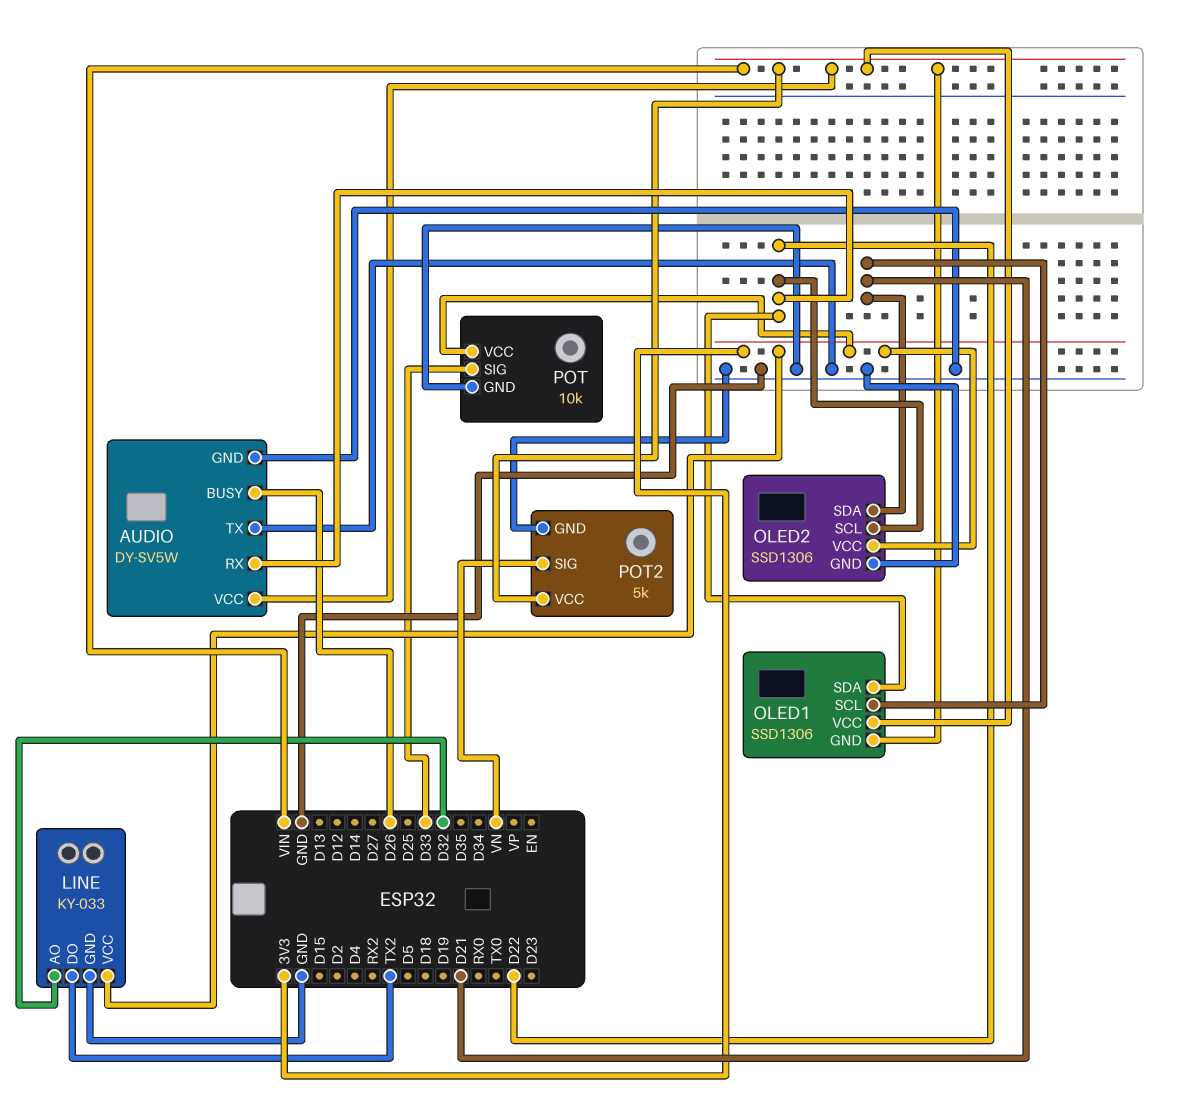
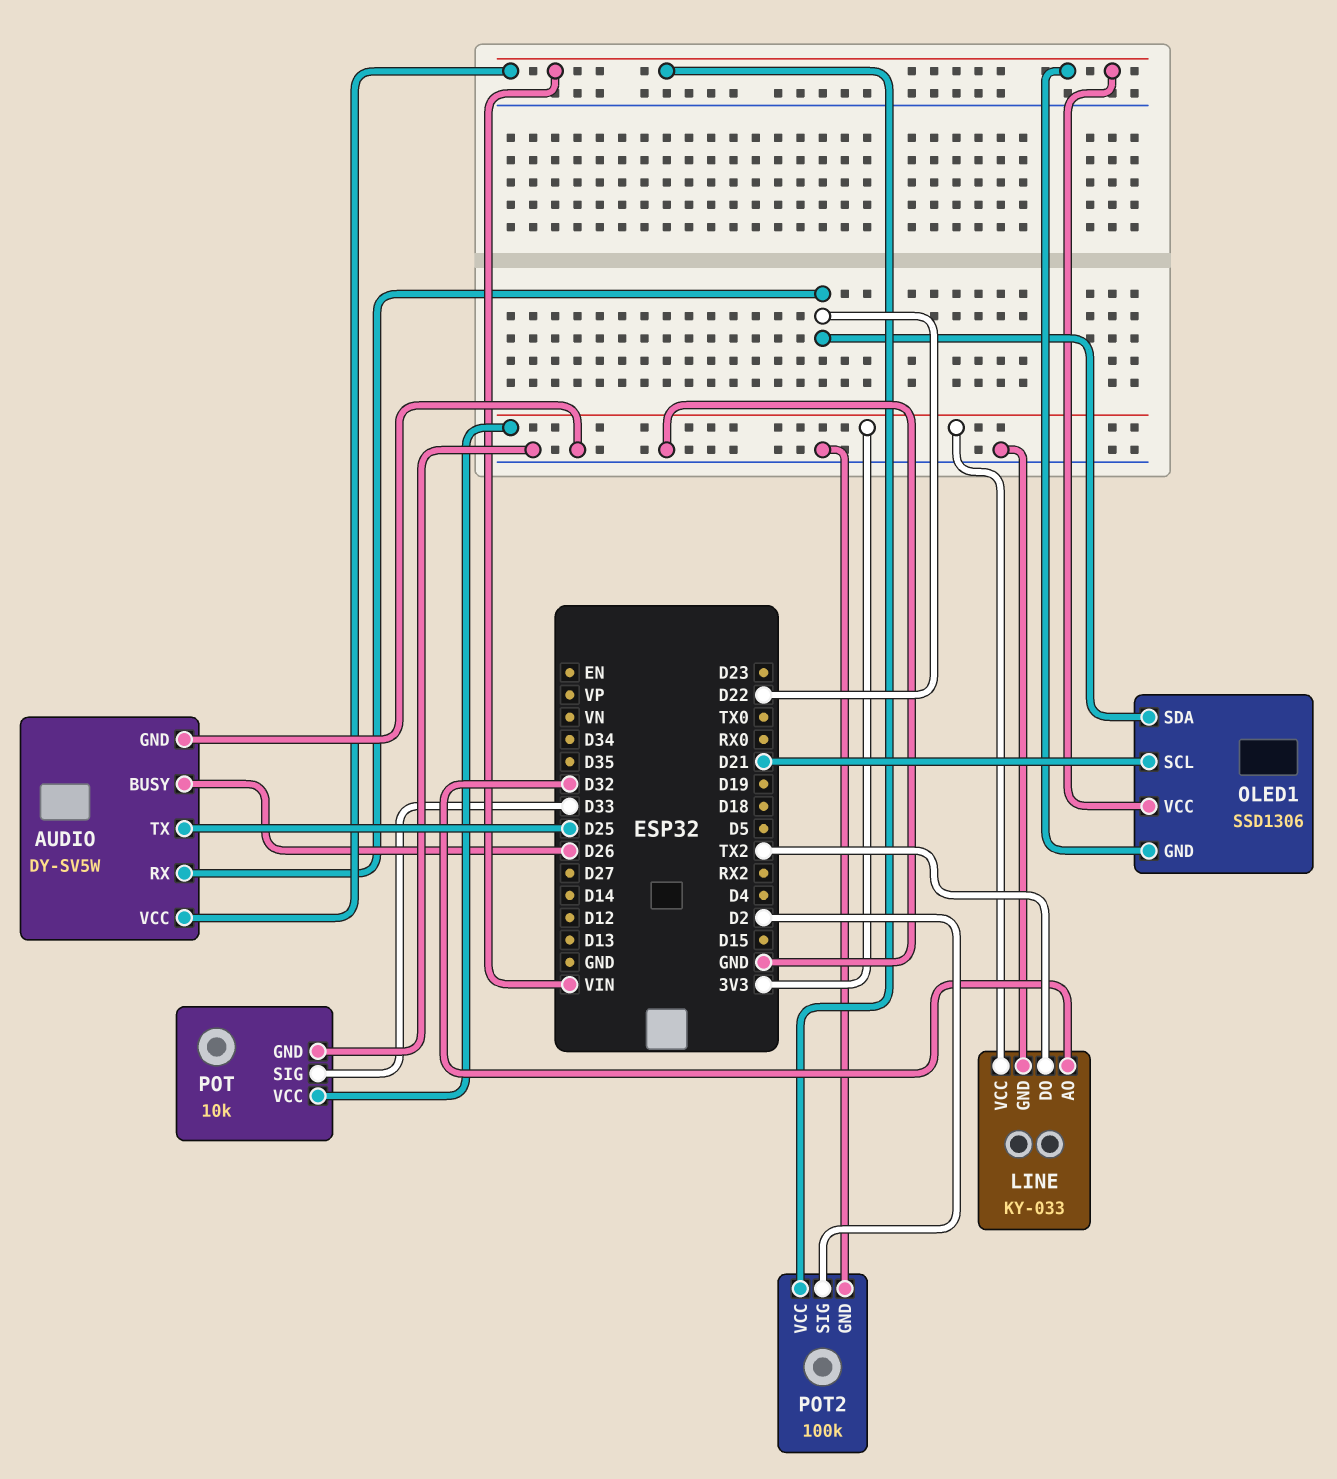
AUDIO pin TX: GND -> D25
OLED2: SSD1306 -> none
OLED2 pin GND: GND -> none
OLED2 pin SCL: D22 -> none
OLED2 pin SDA: D21 -> none
OLED2 pin VCC: 3V3 -> none
POT2: 5k -> 100k
POT2 pin SIG: VN -> D2

